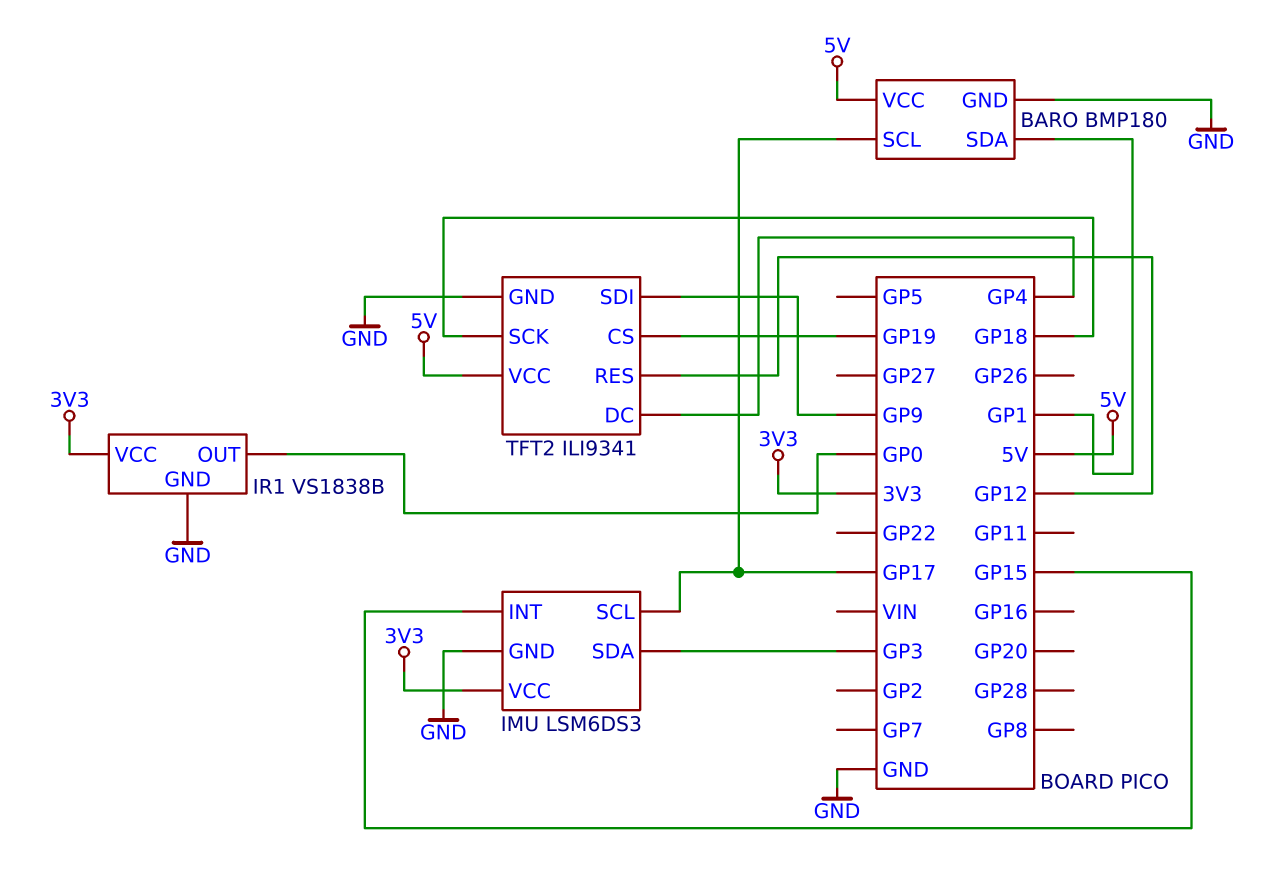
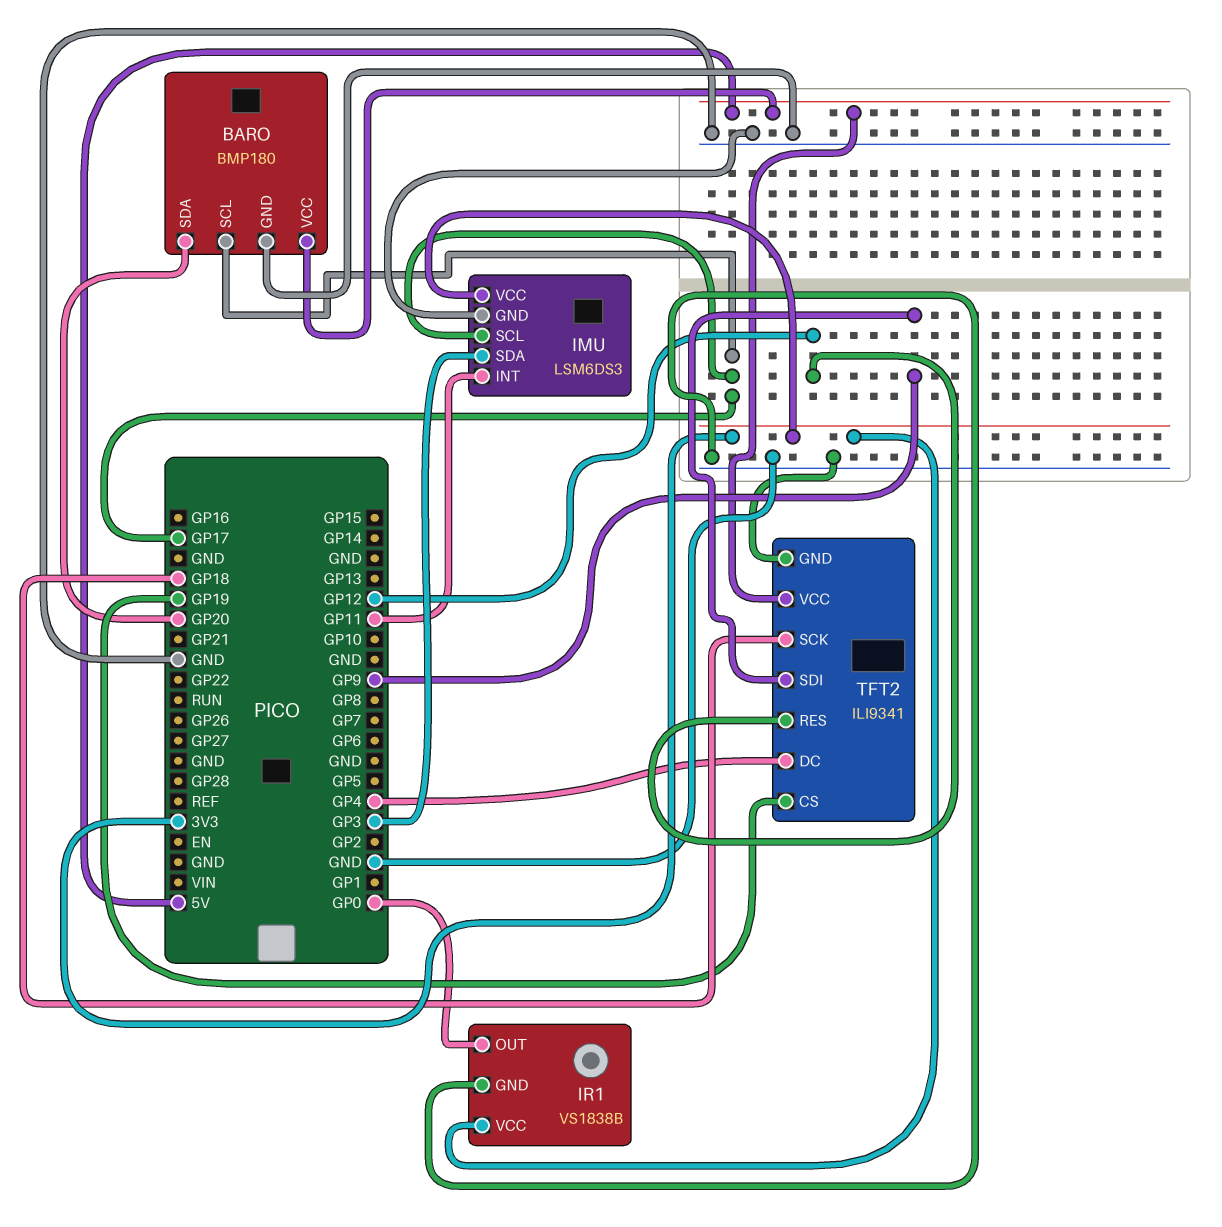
BARO pin SDA: GP1 -> GP20
IMU pin INT: GP15 -> GP11

